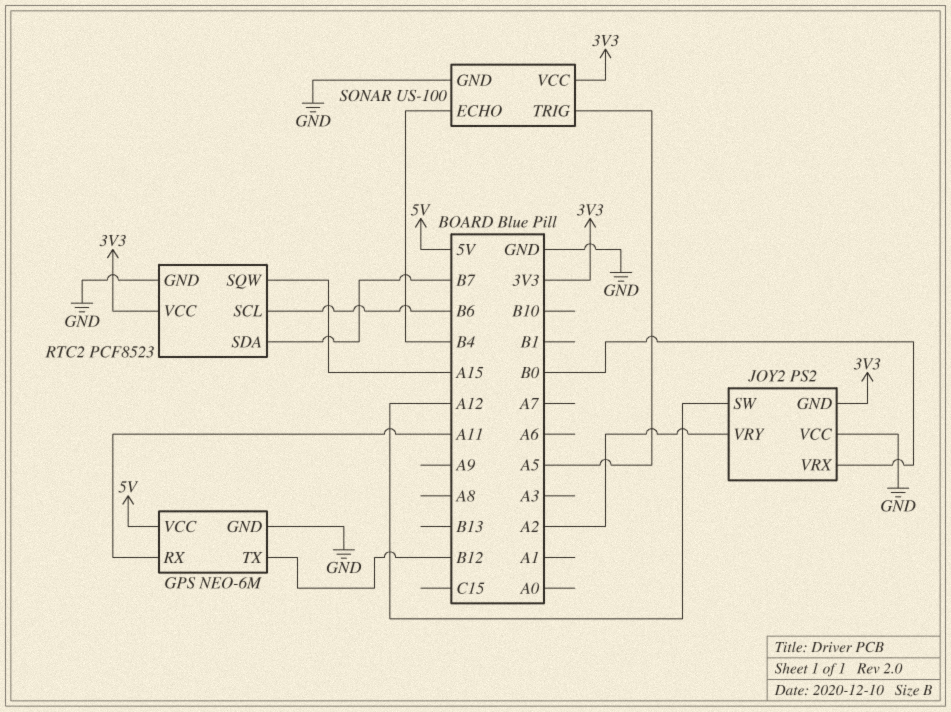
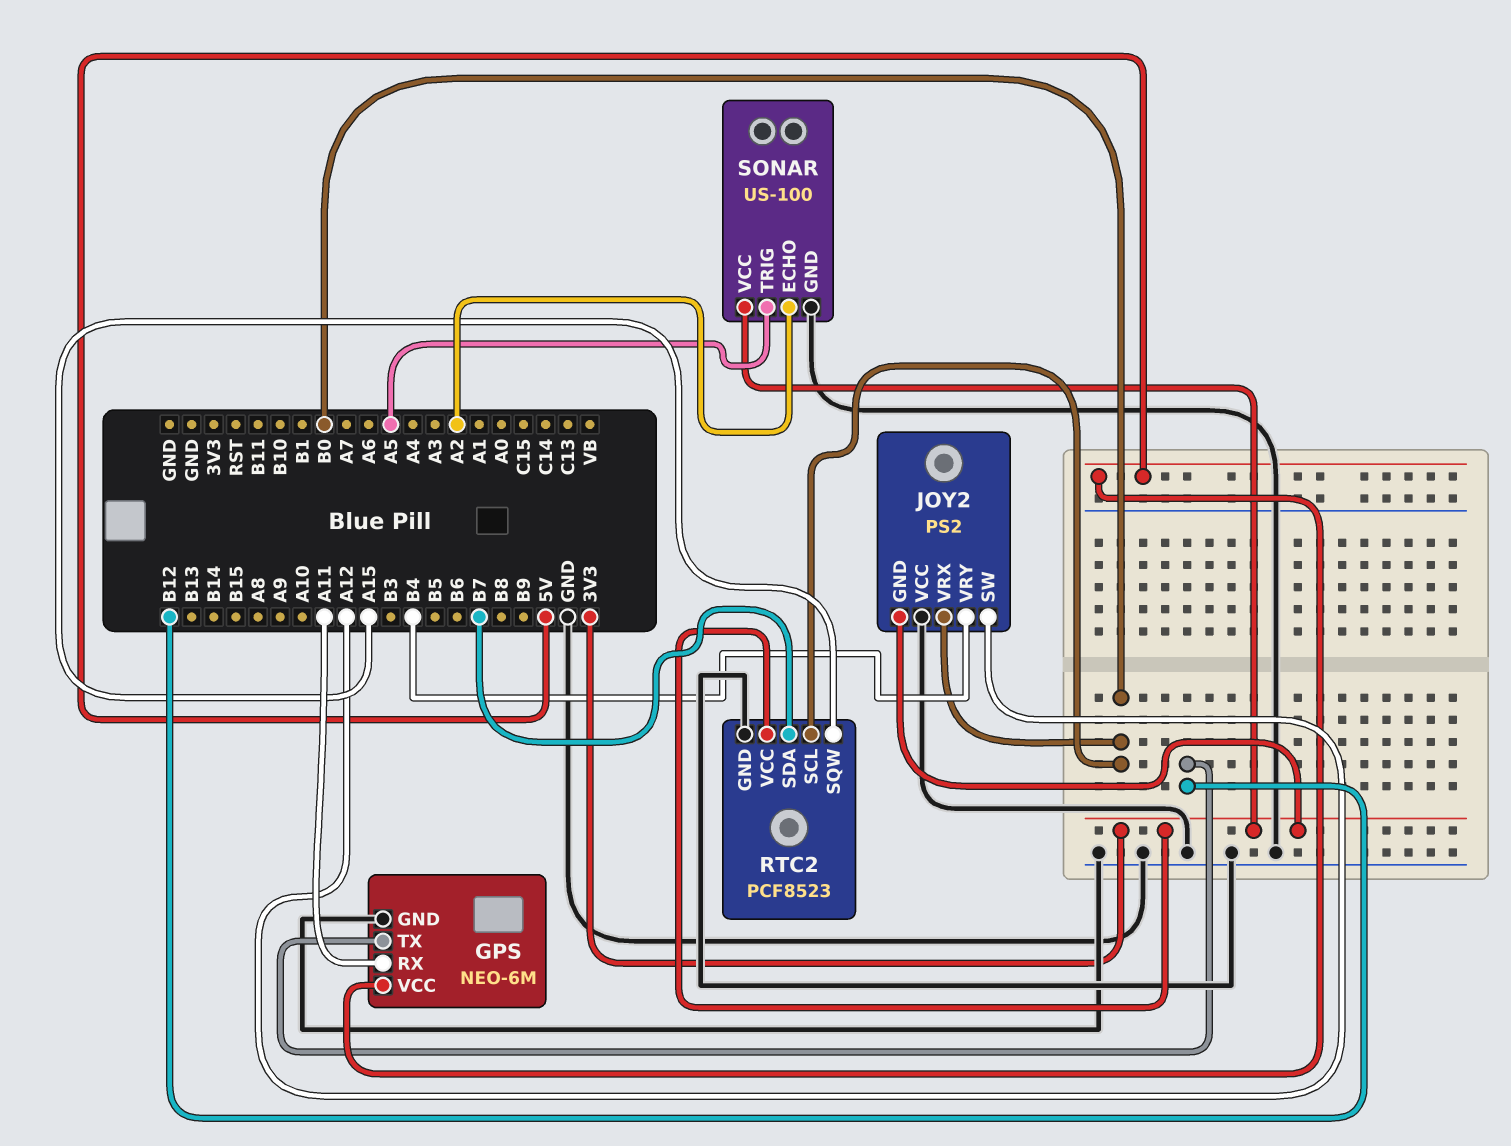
JOY2 pin VRY: A2 -> B4
RTC2 pin SCL: B6 -> B0
SONAR pin ECHO: B4 -> A2

